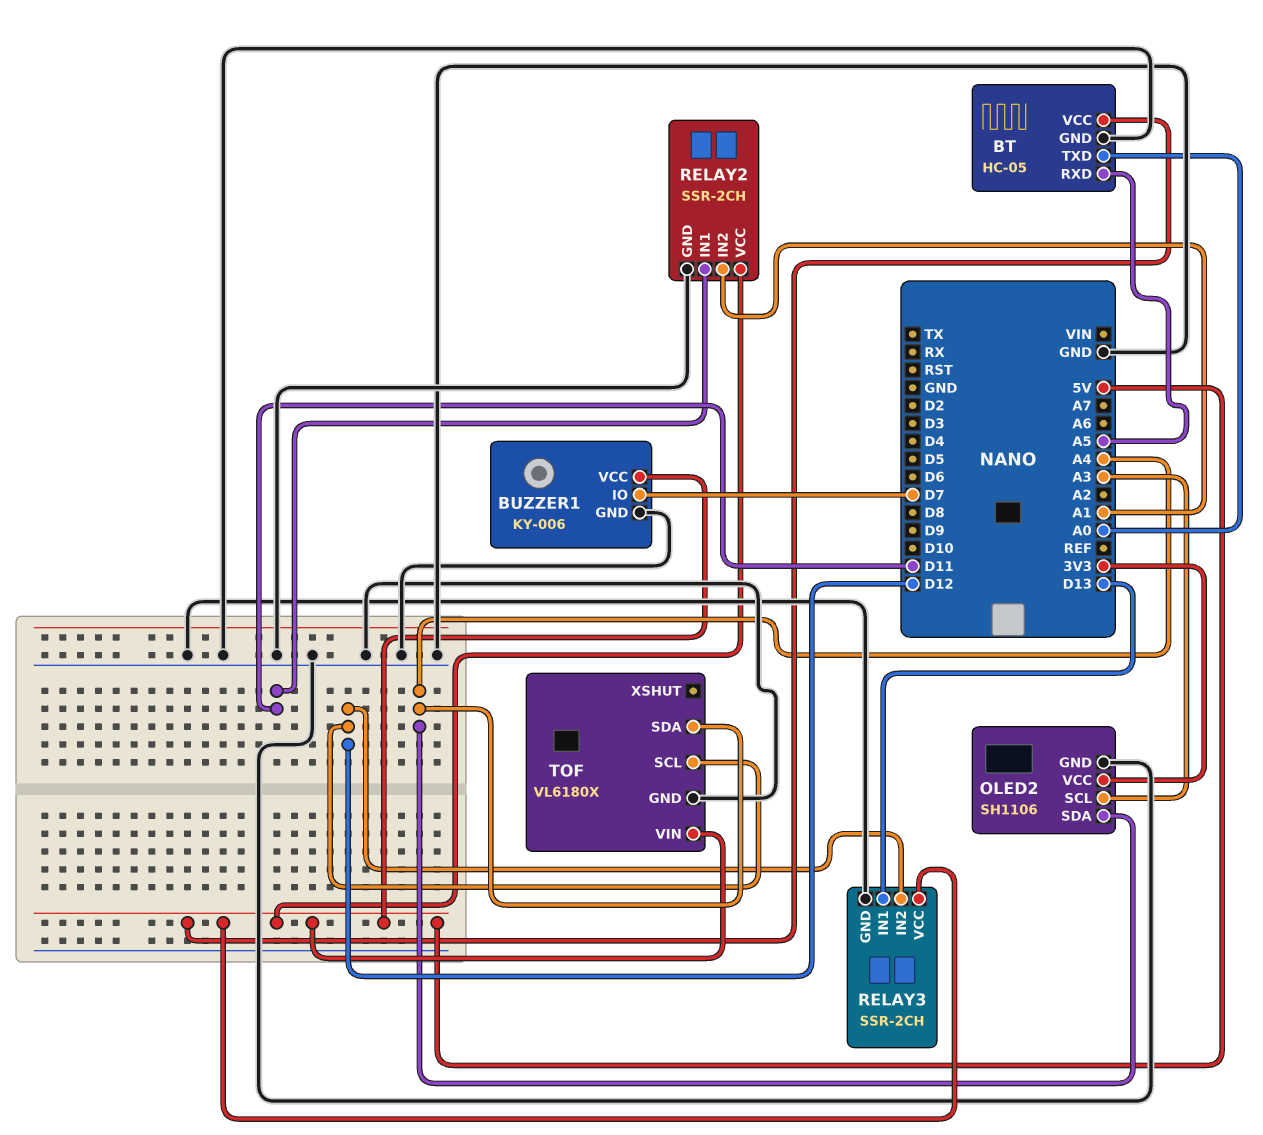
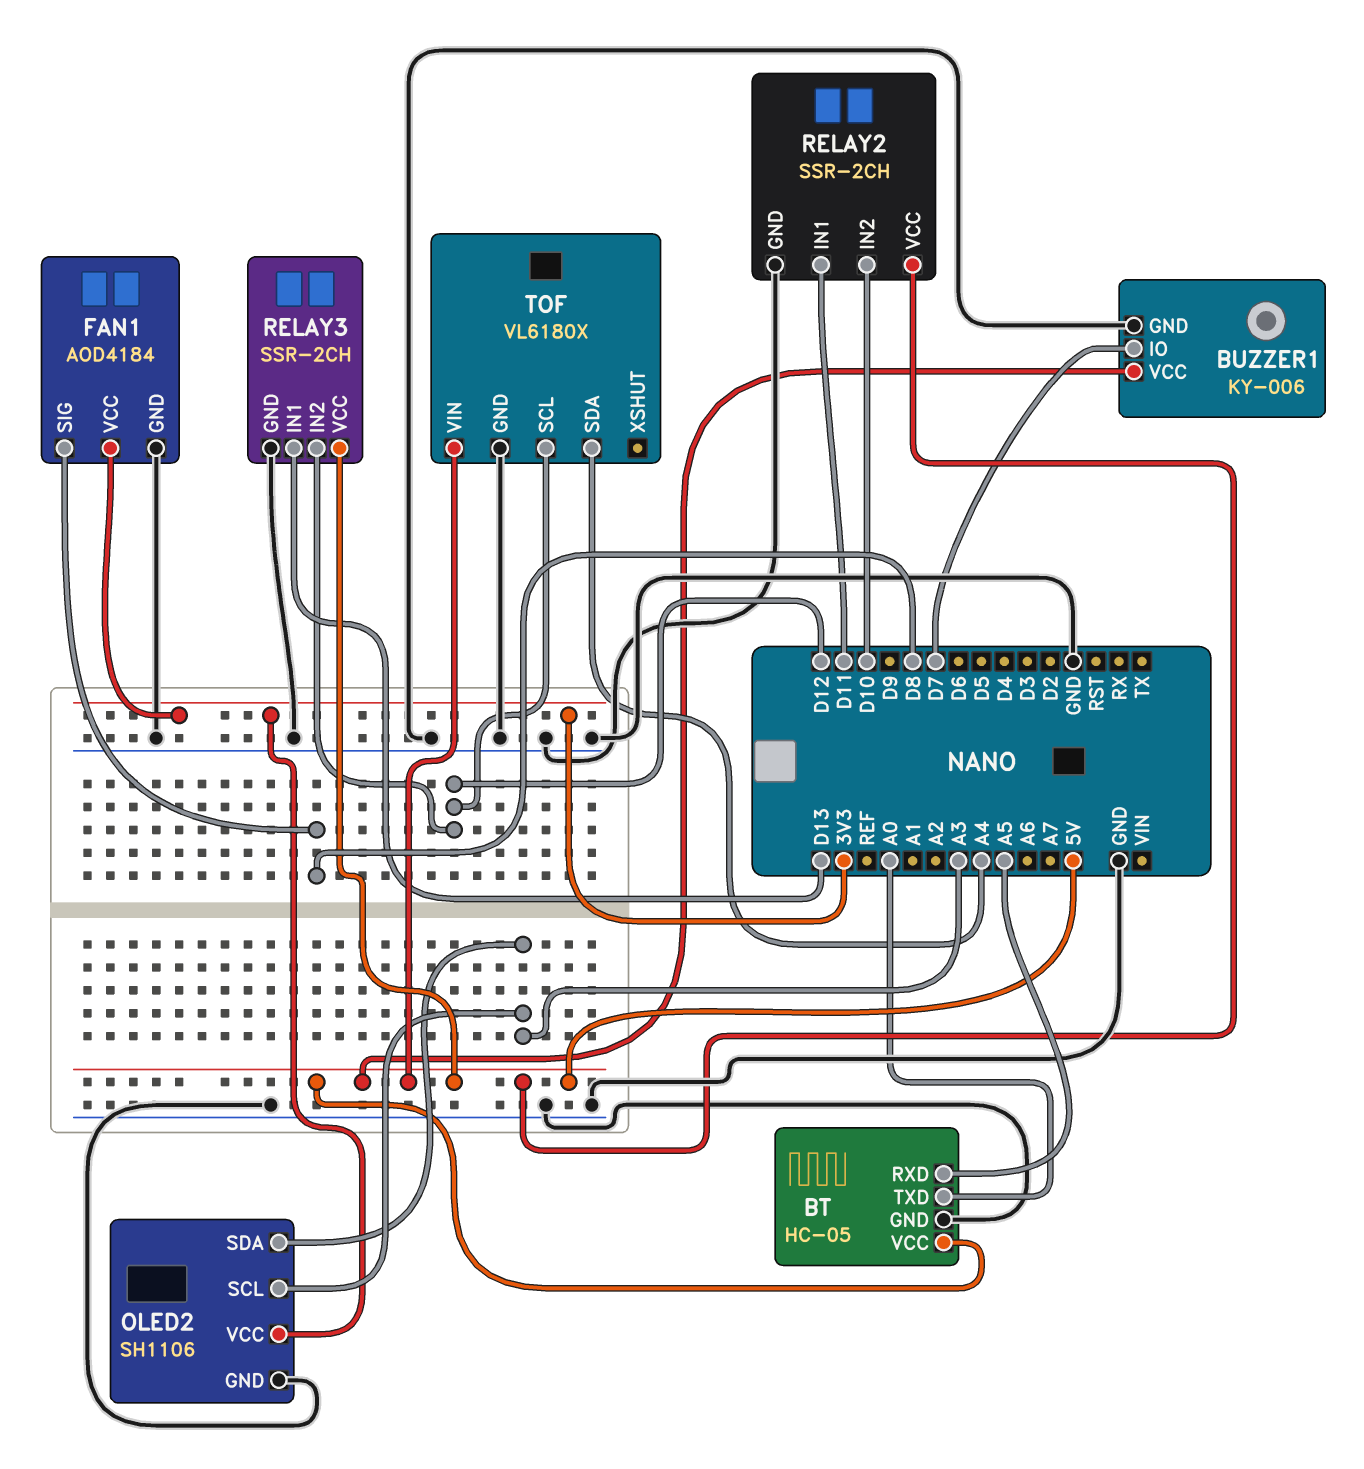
FAN1: none -> AOD4184
FAN1 pin GND: none -> GND
FAN1 pin SIG: none -> D8
FAN1 pin VCC: none -> 3V3
OLED2 pin SDA: A4 -> A3
RELAY2 pin IN2: A1 -> D10

